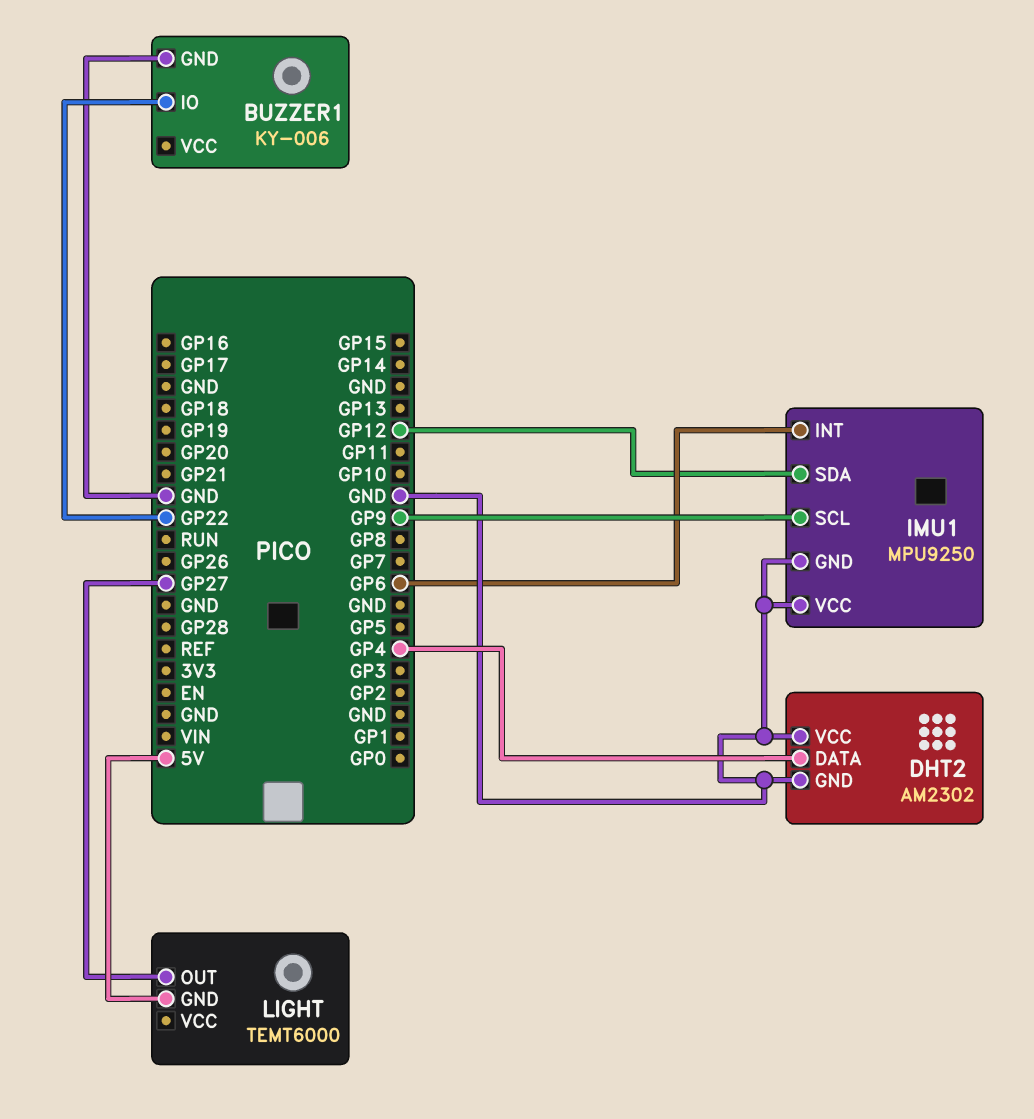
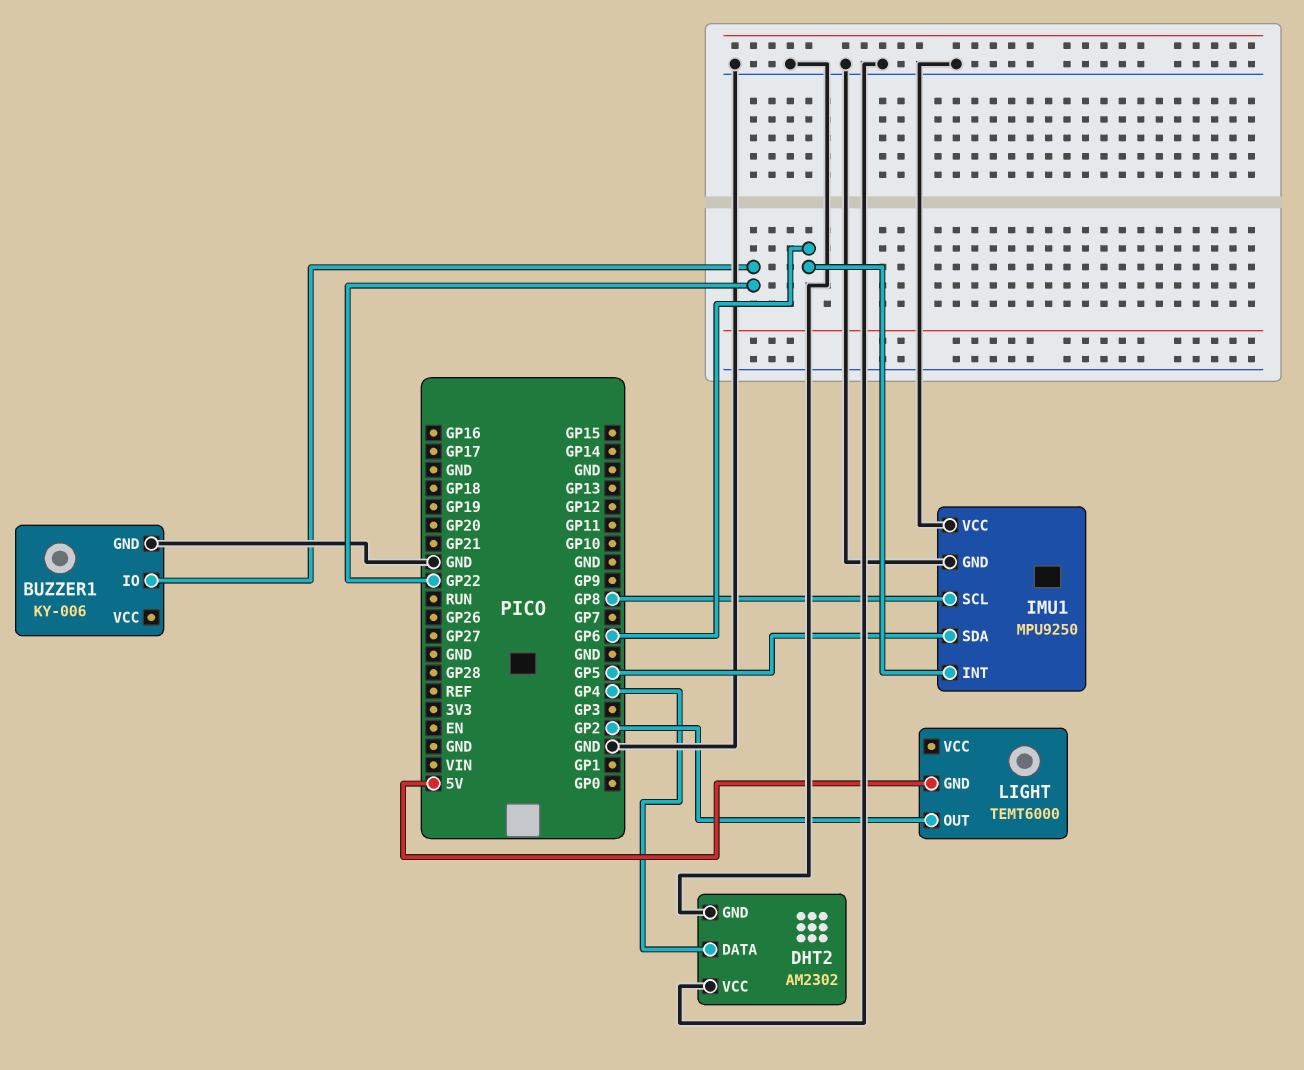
IMU1 pin SCL: GP9 -> GP8
IMU1 pin SDA: GP12 -> GP5
LIGHT pin OUT: GP27 -> GP2

